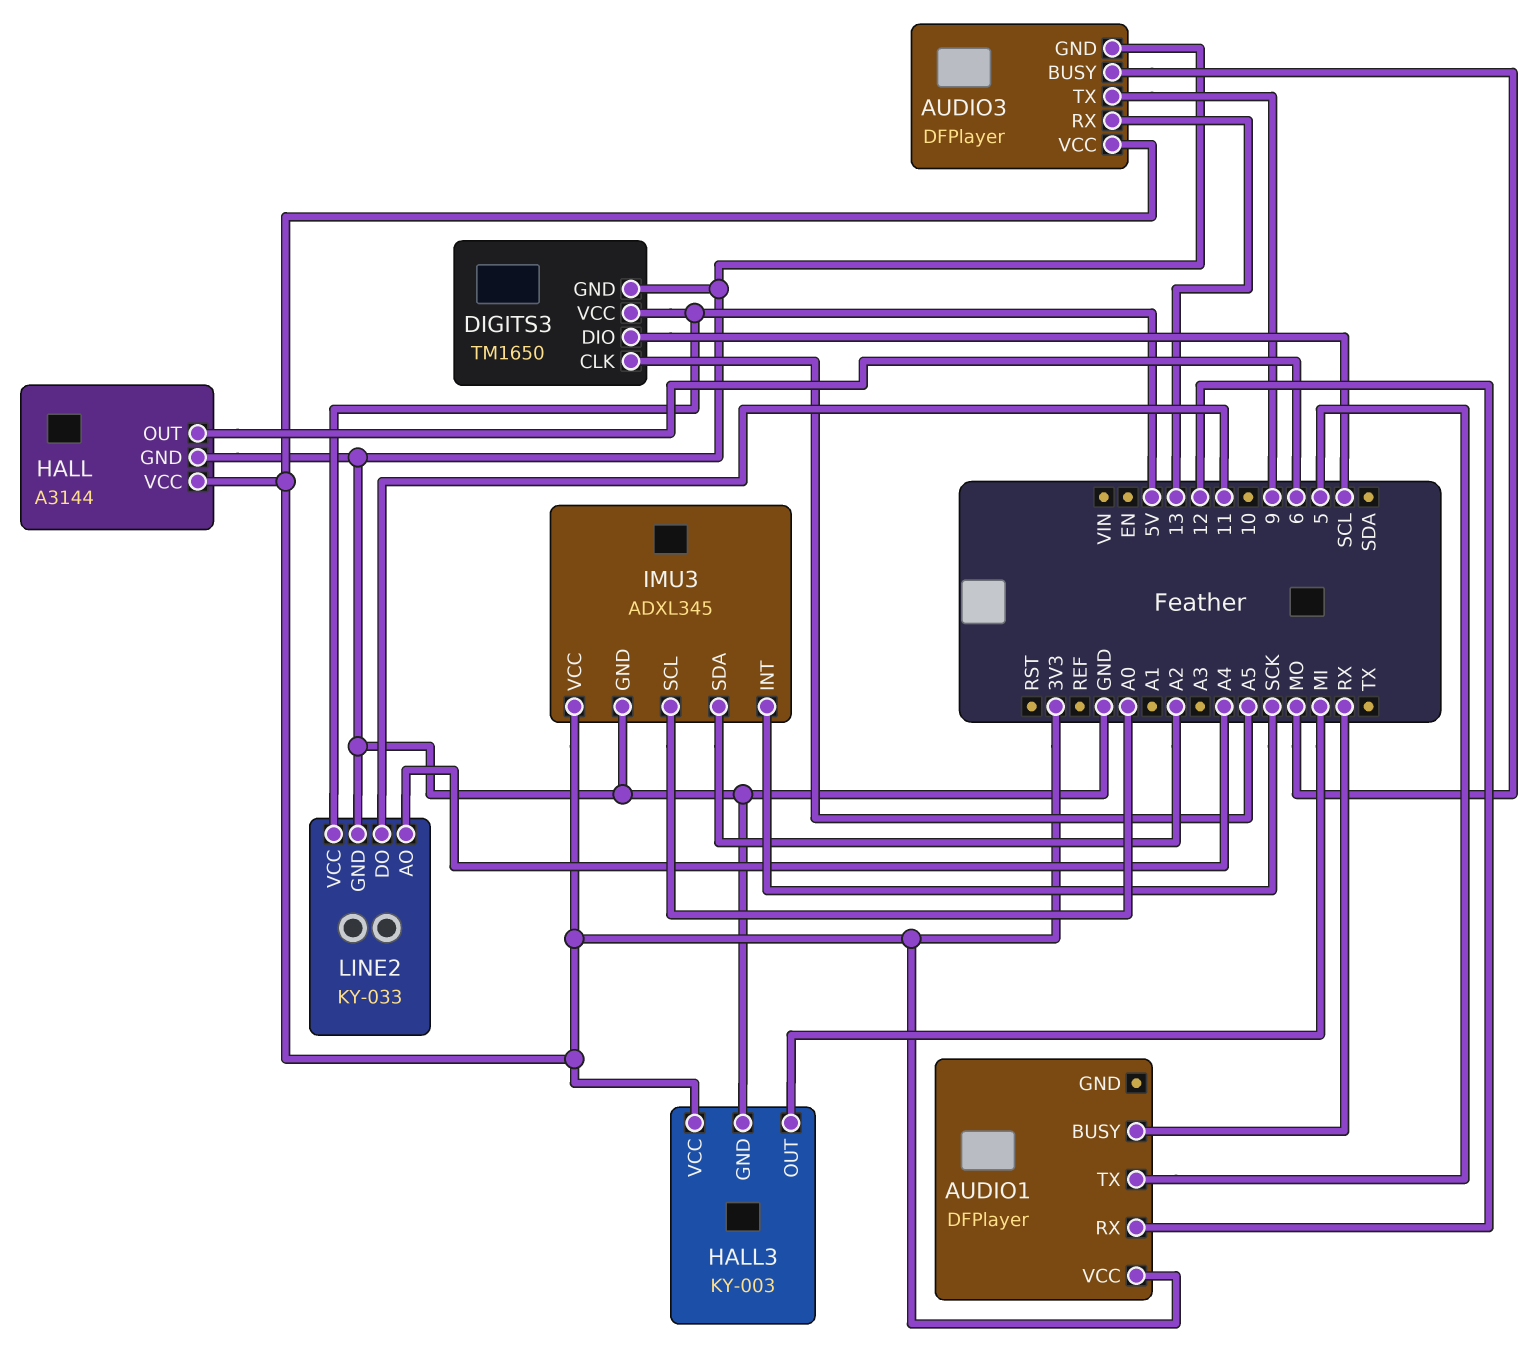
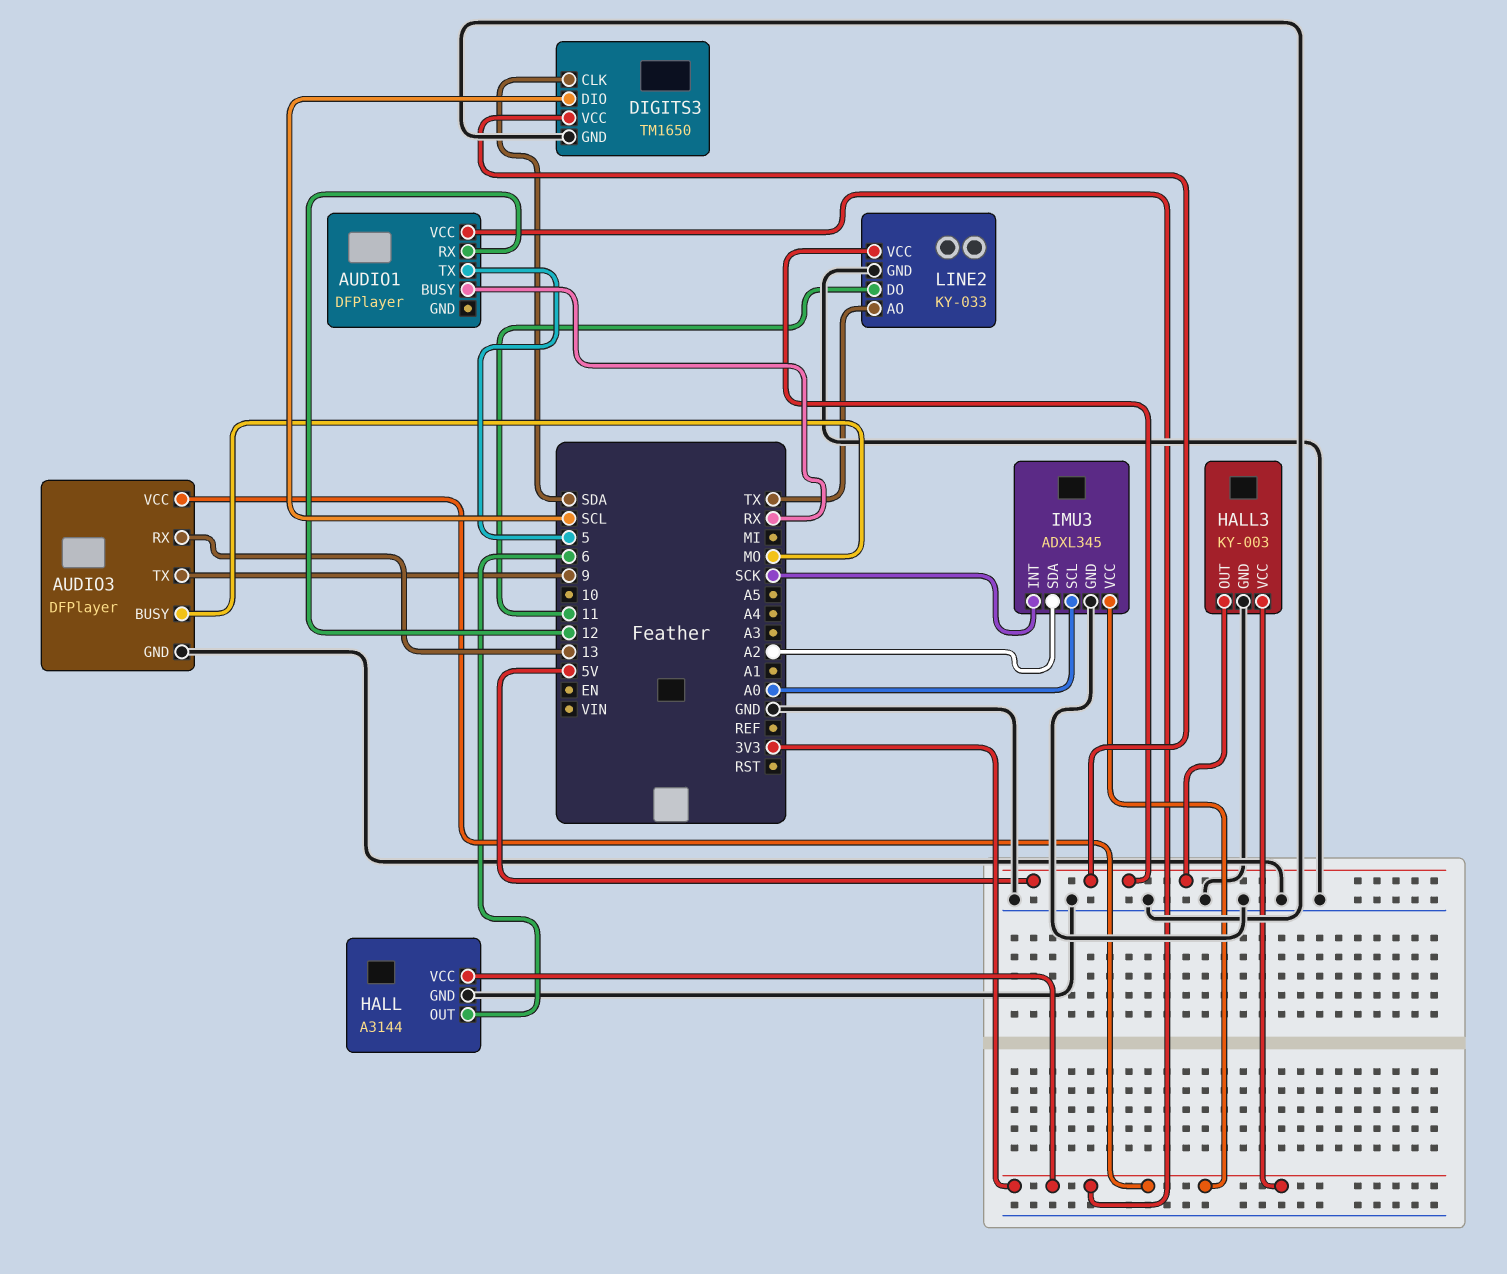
DIGITS3 pin CLK: A5 -> SDA
HALL3 pin OUT: MI -> 5V
LINE2 pin AO: A4 -> TX

